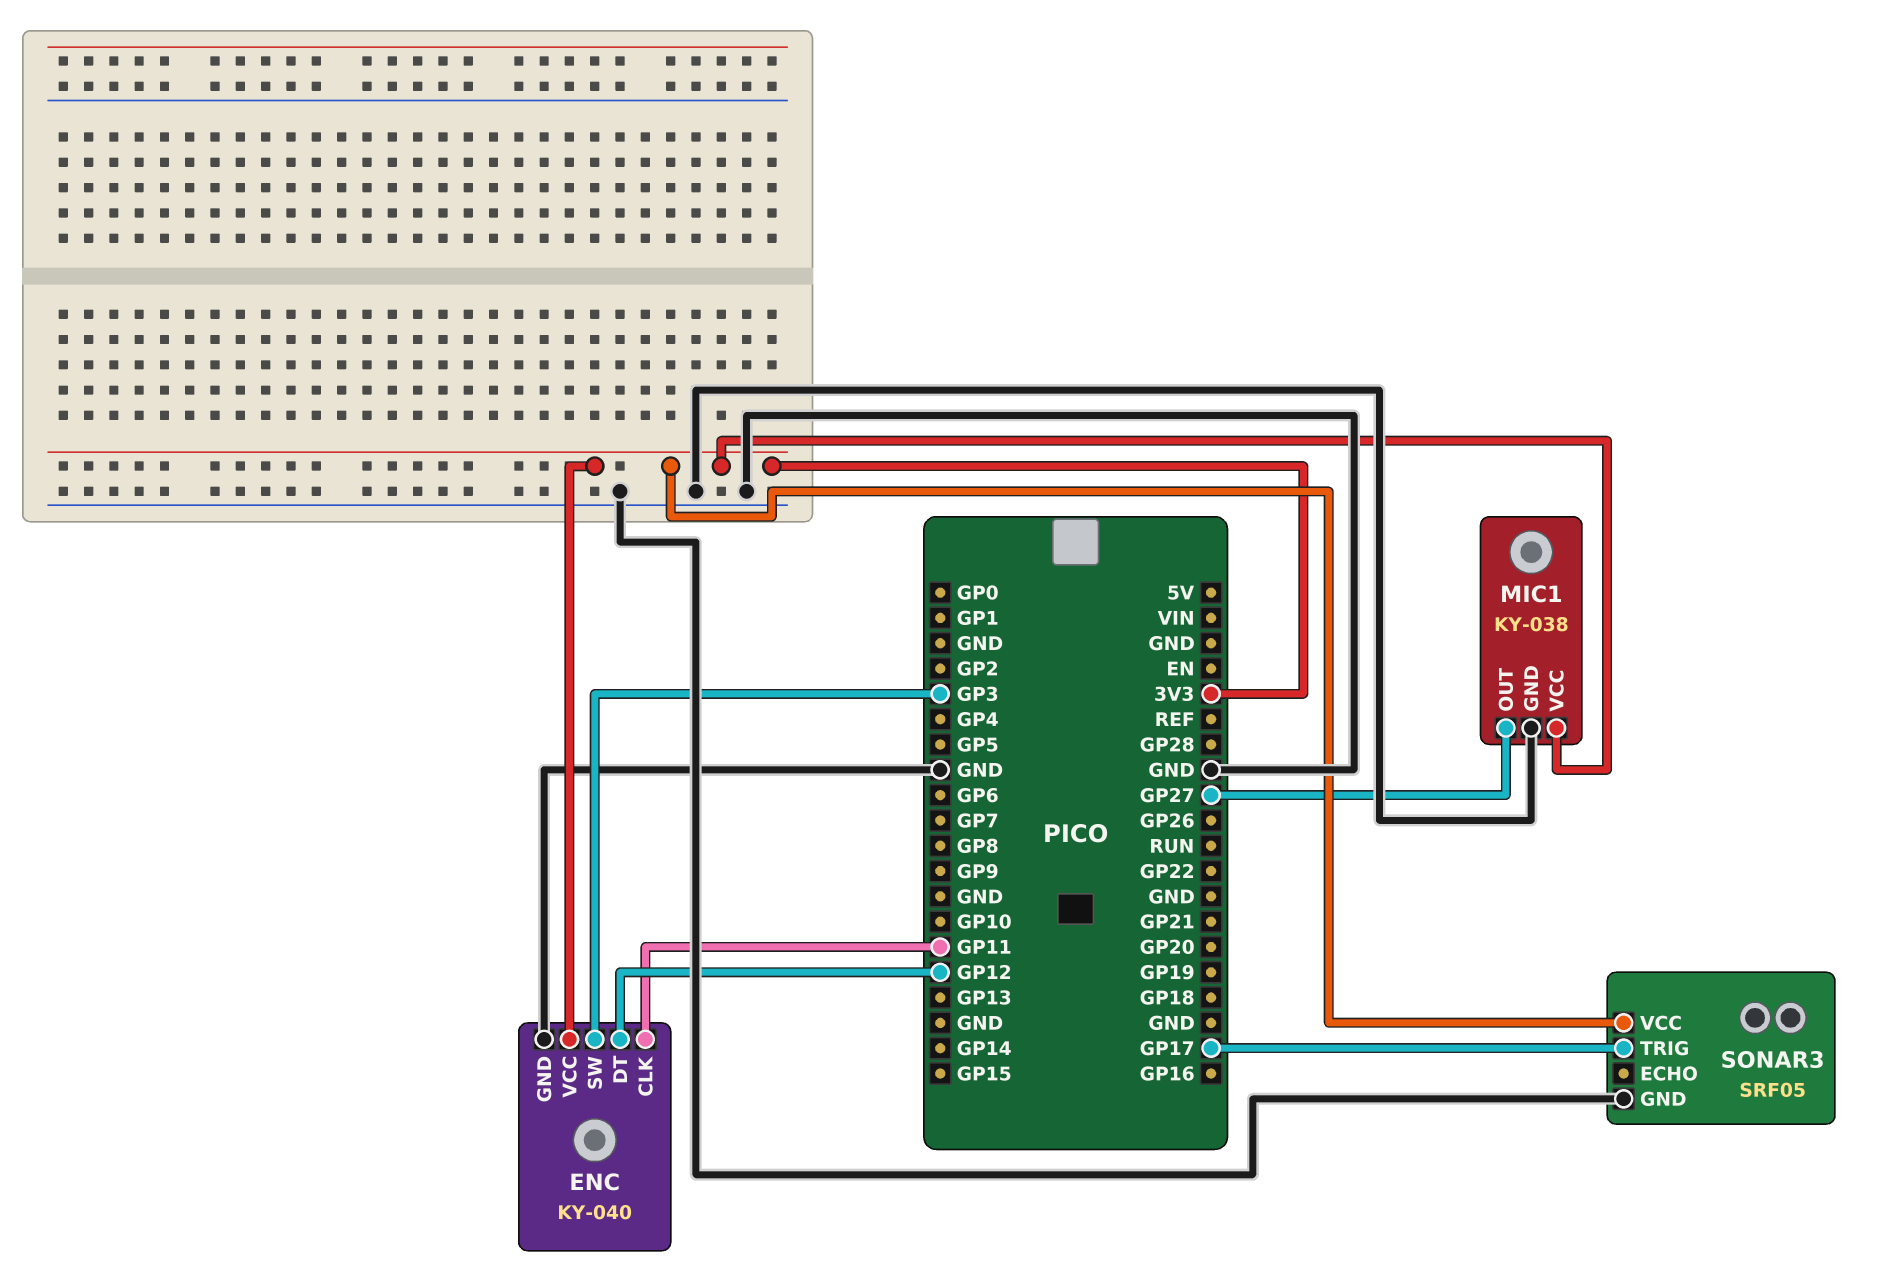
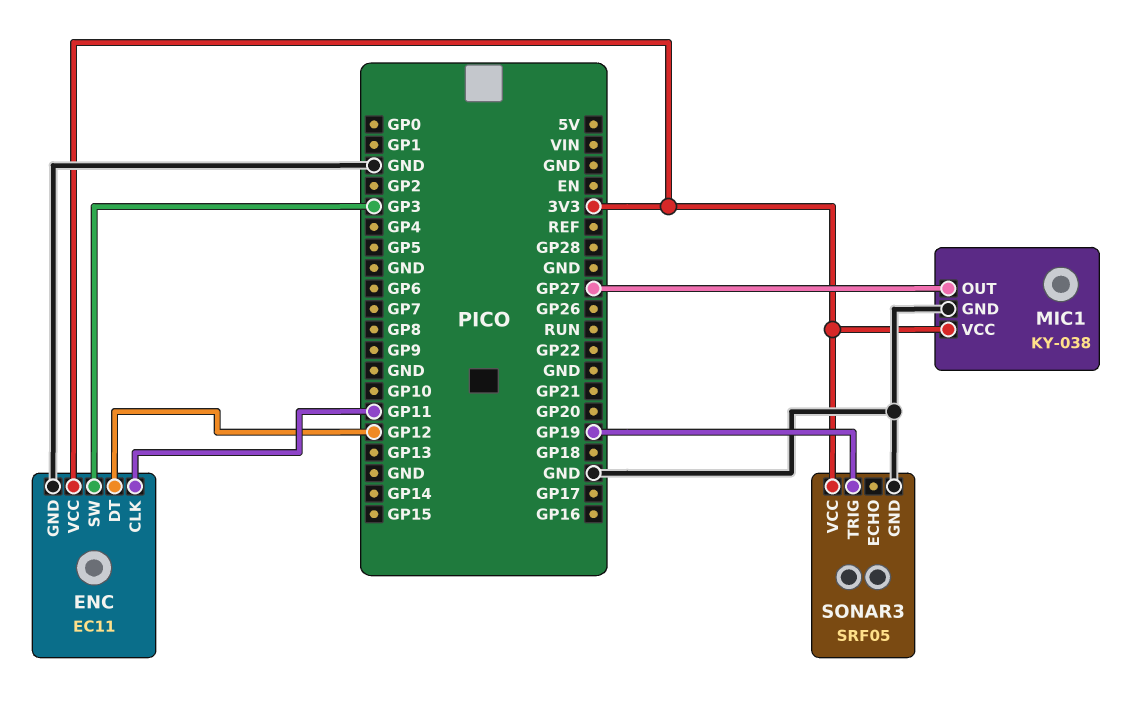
ENC: KY-040 -> EC11
SONAR3 pin TRIG: GP17 -> GP19

